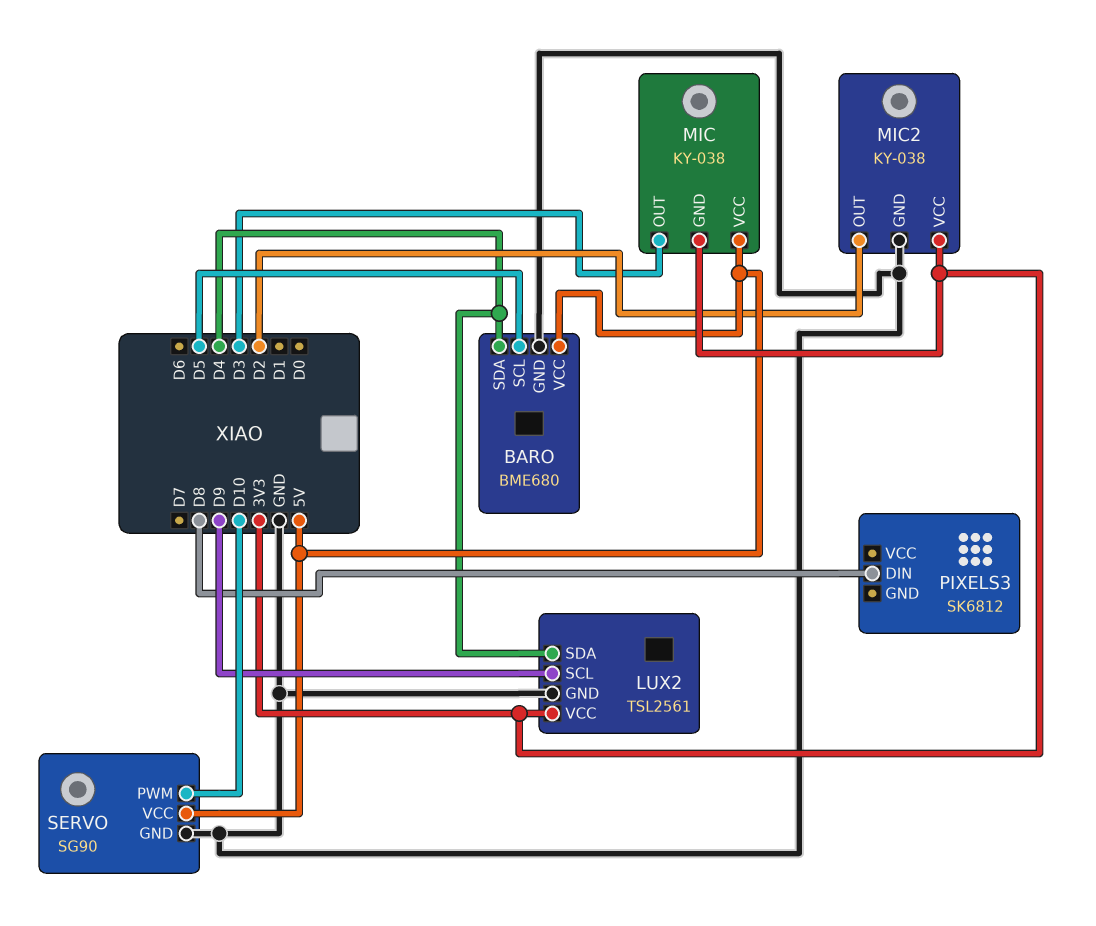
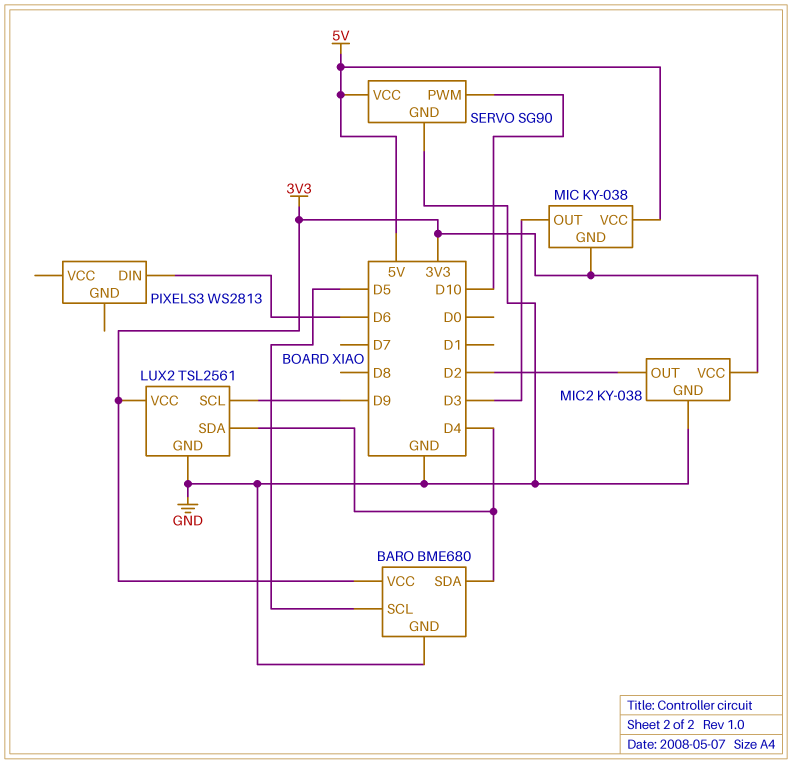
BARO pin VCC: 5V -> 3V3
PIXELS3: SK6812 -> WS2813
PIXELS3 pin DIN: D8 -> D6

